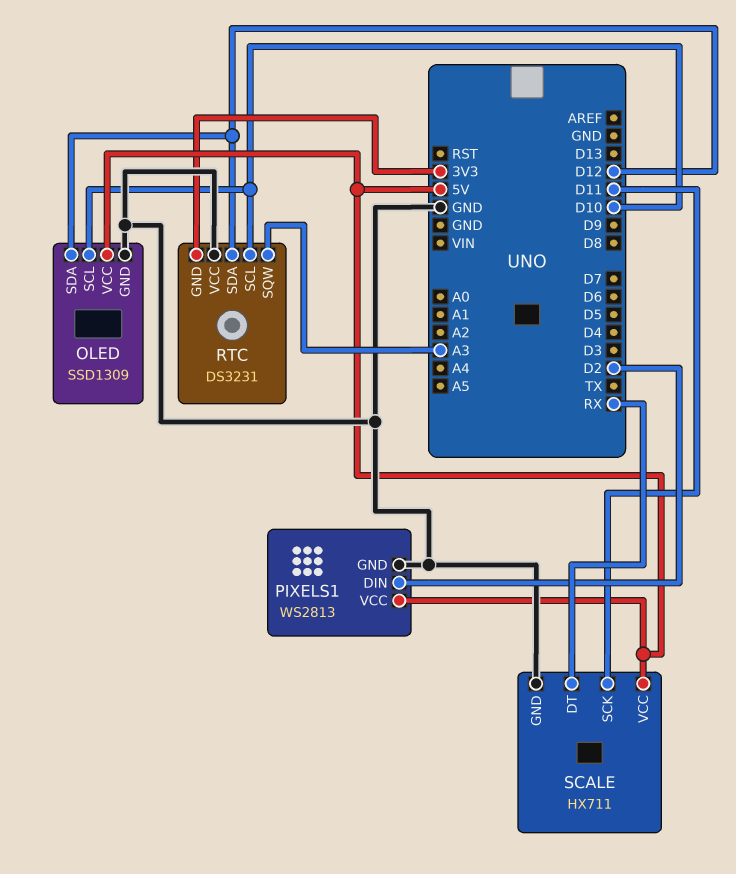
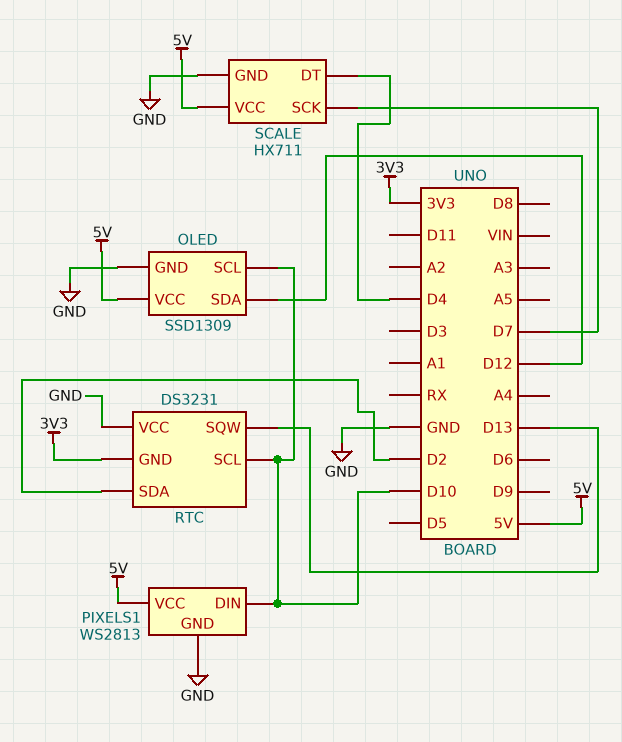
PIXELS1 pin DIN: D2 -> D10
RTC pin SDA: D12 -> D2
RTC pin SQW: A3 -> D13
SCALE pin DT: RX -> D4
SCALE pin SCK: D11 -> D7

